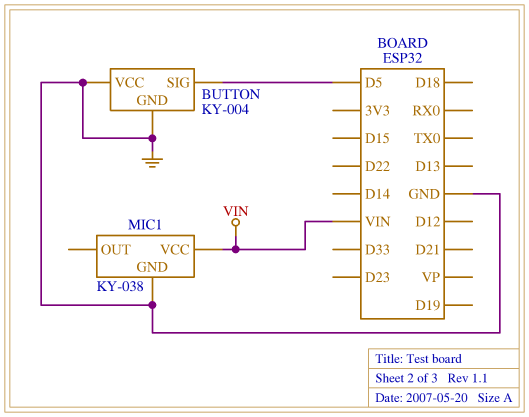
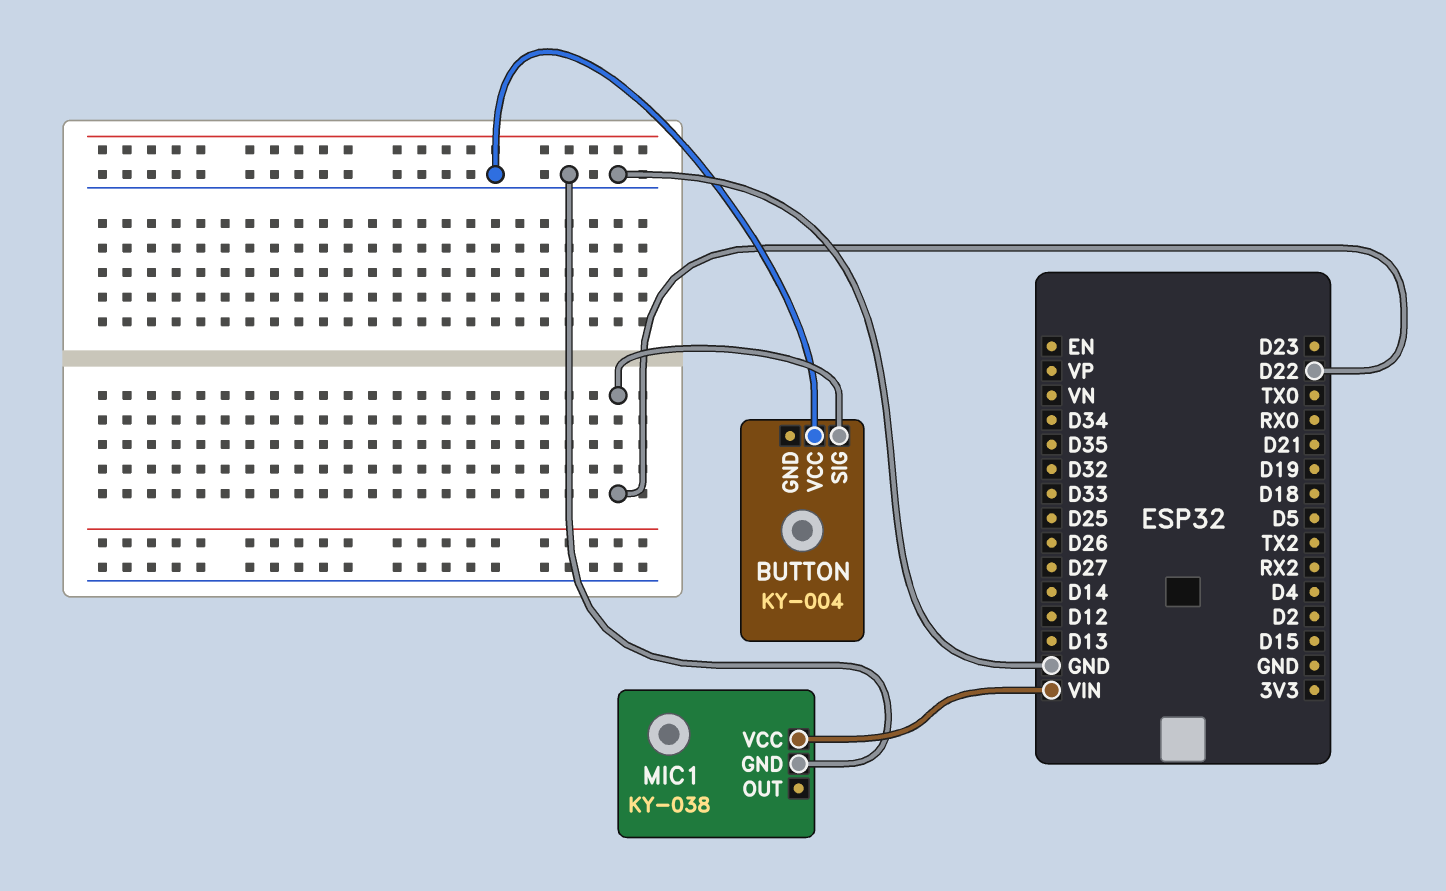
BUTTON pin GND: GND -> none
BUTTON pin SIG: D5 -> D22

